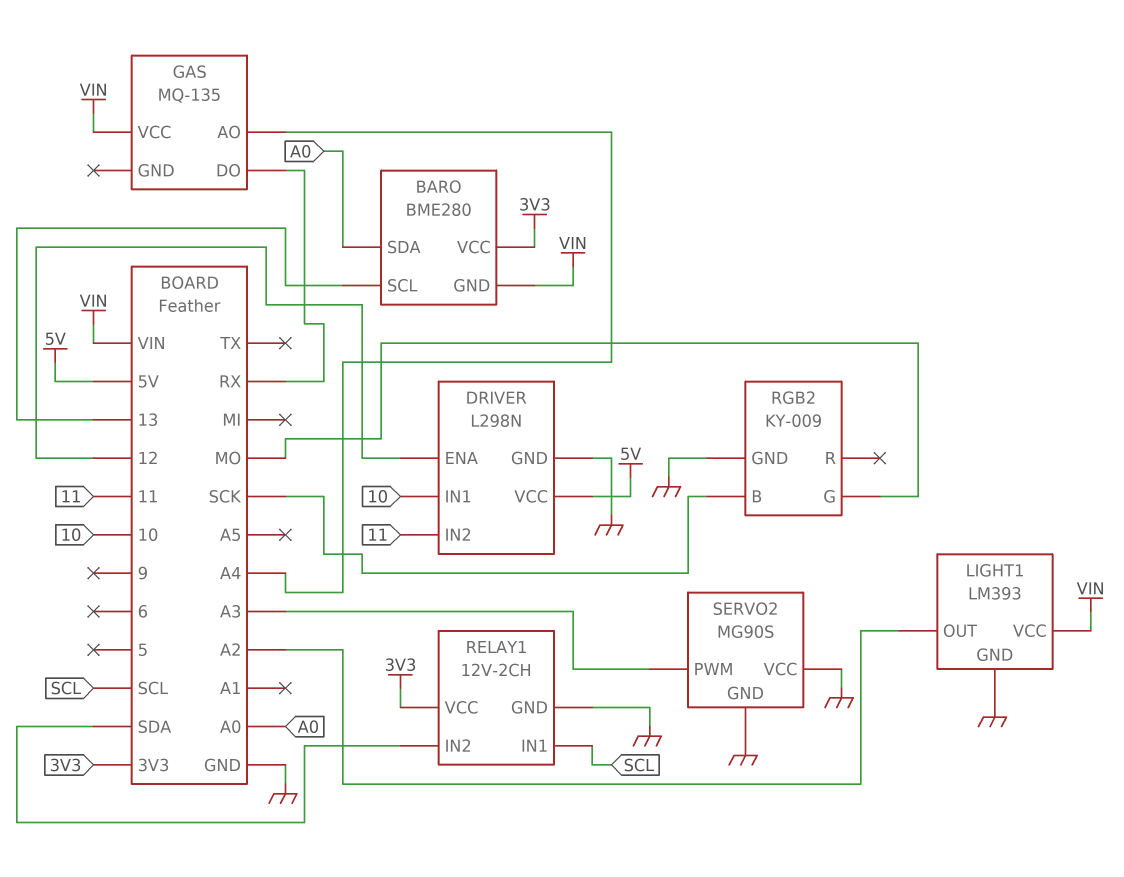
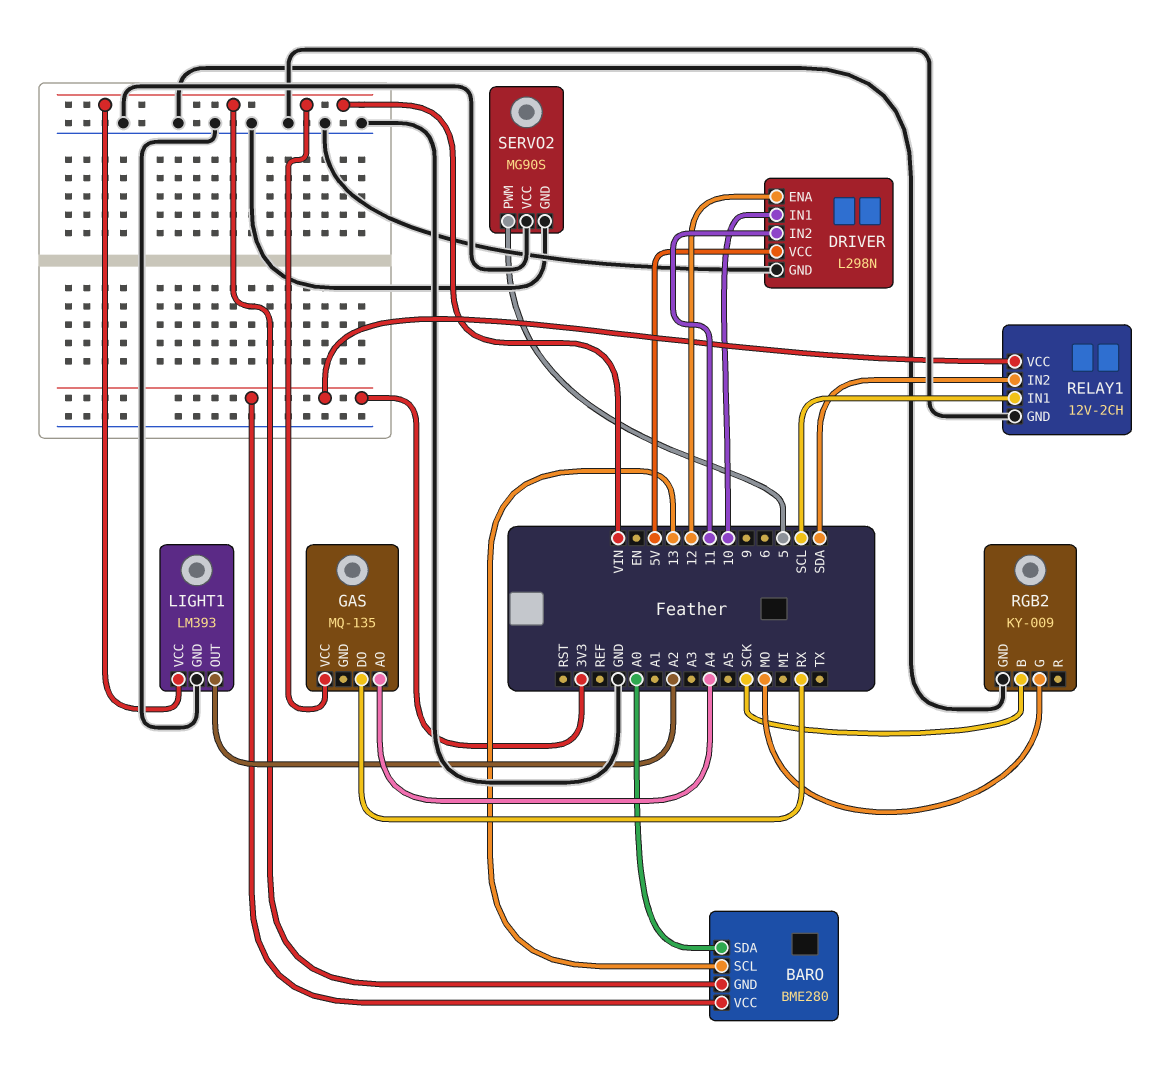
SERVO2 pin PWM: A3 -> 5

